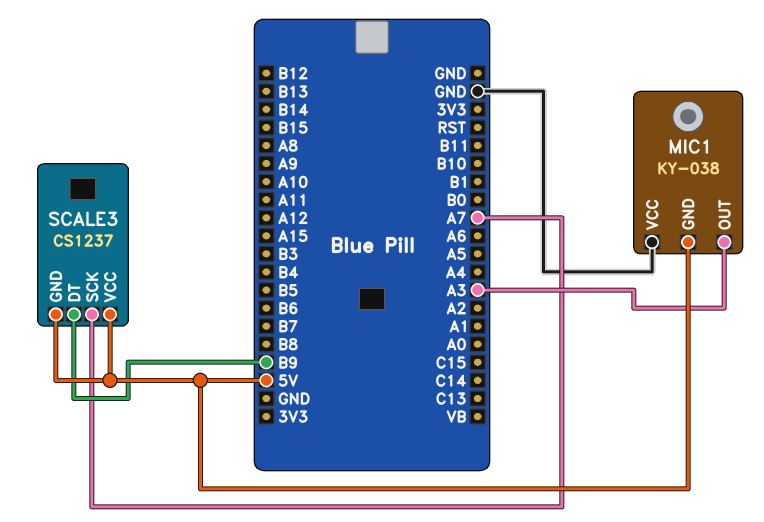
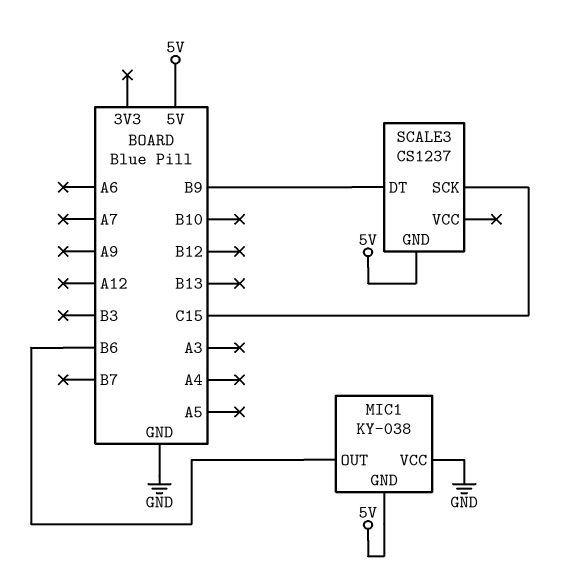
MIC1 pin OUT: A3 -> B6
SCALE3 pin SCK: A7 -> C15
SCALE3 pin VCC: 5V -> none

